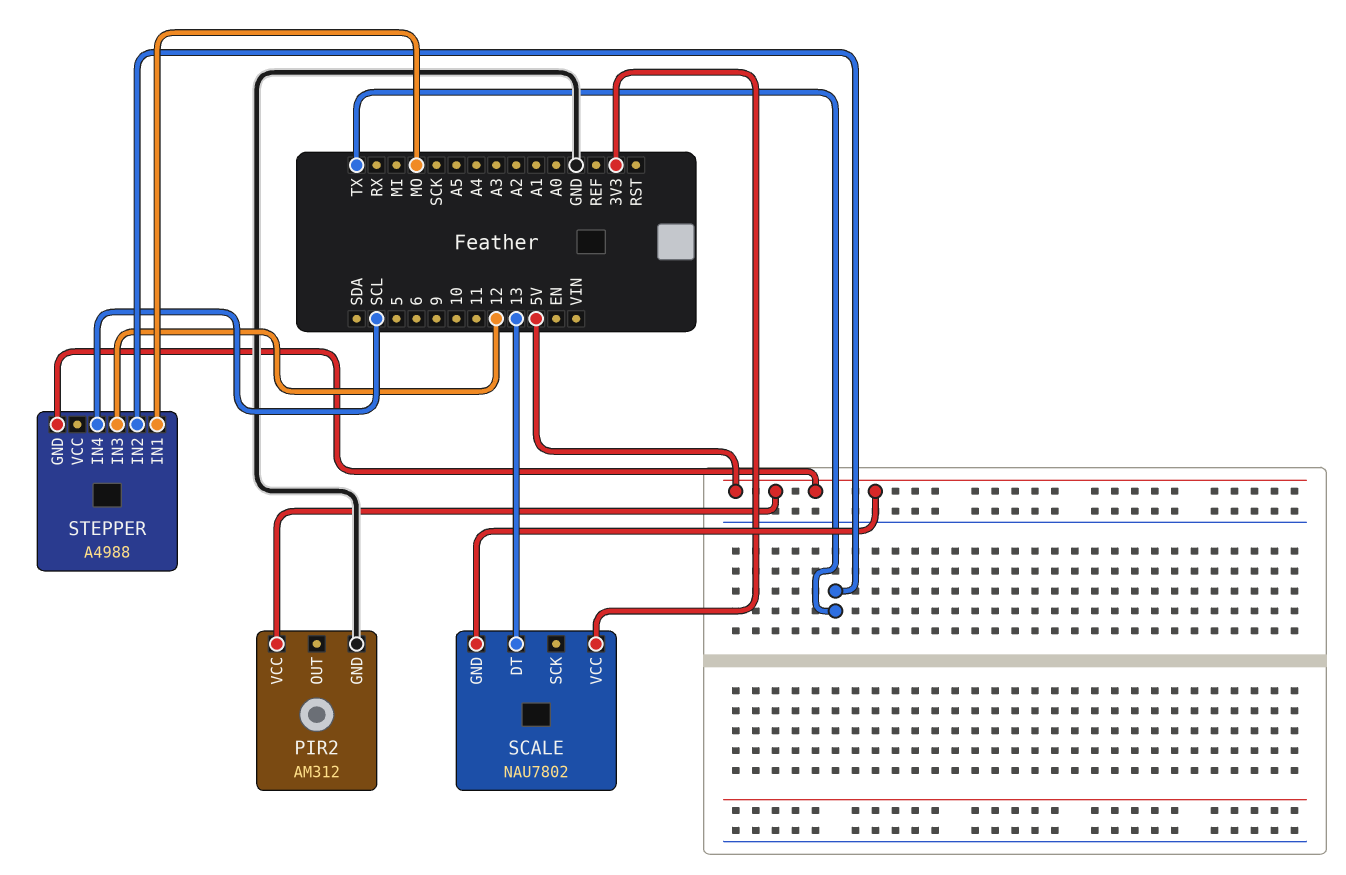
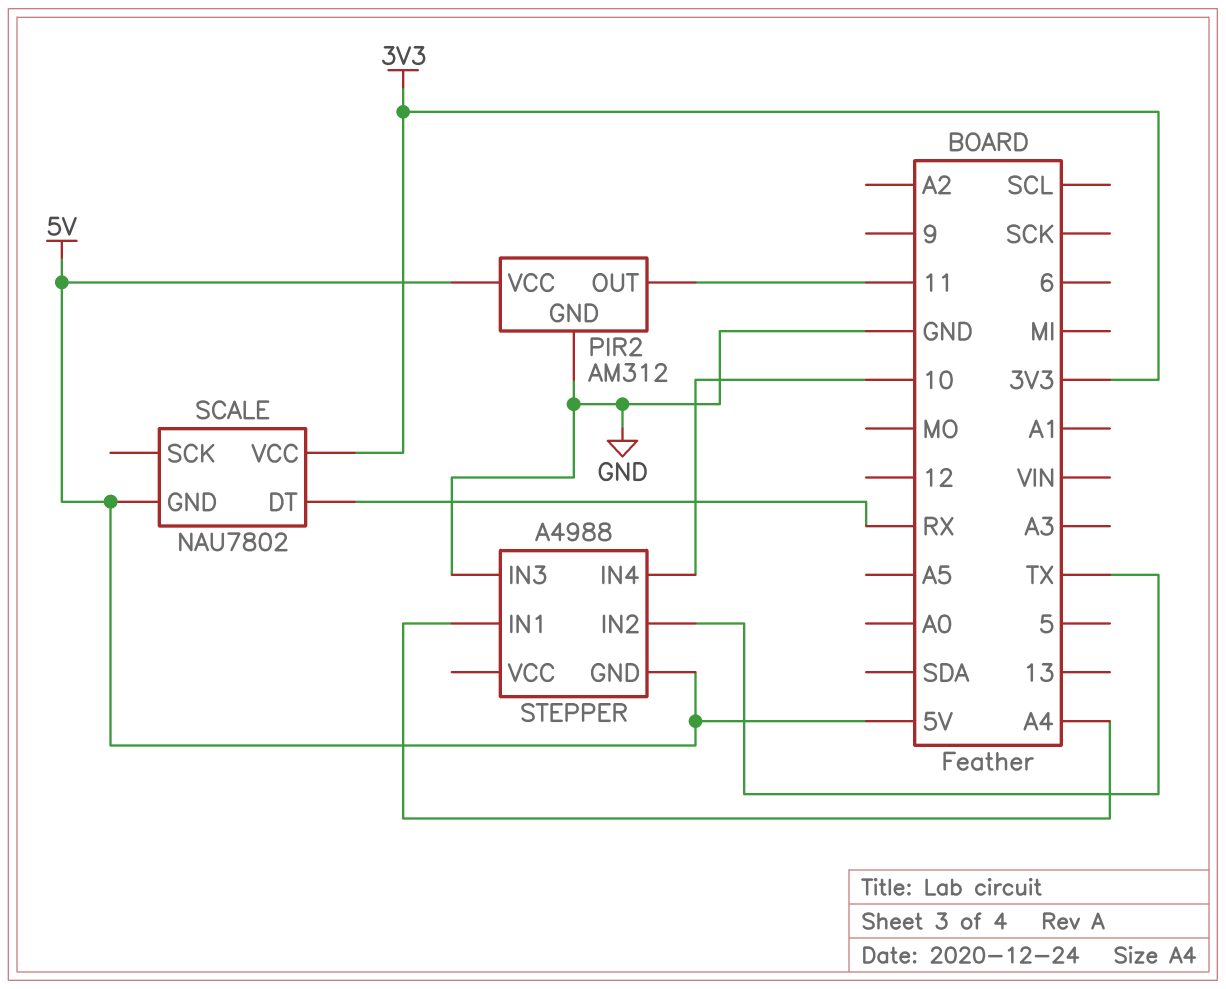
PIR2 pin OUT: none -> 11
SCALE pin DT: 13 -> RX
STEPPER pin IN1: MO -> A4
STEPPER pin IN3: 12 -> GND
STEPPER pin IN4: SCL -> 10

